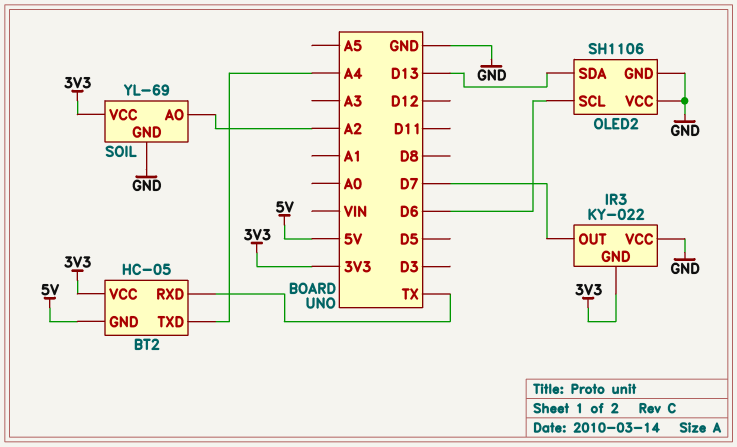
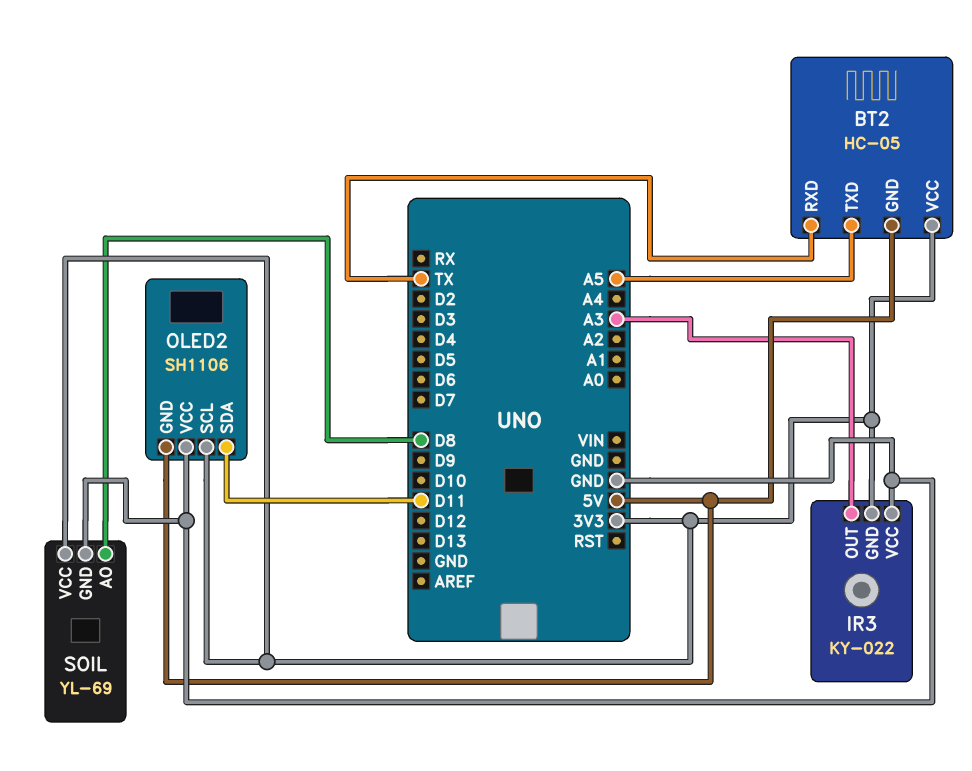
BT2 pin TXD: A4 -> A5
IR3 pin OUT: D7 -> A3
OLED2 pin GND: GND -> 5V
OLED2 pin SCL: D6 -> 3V3
OLED2 pin SDA: D13 -> D11
SOIL pin AO: A2 -> D8

